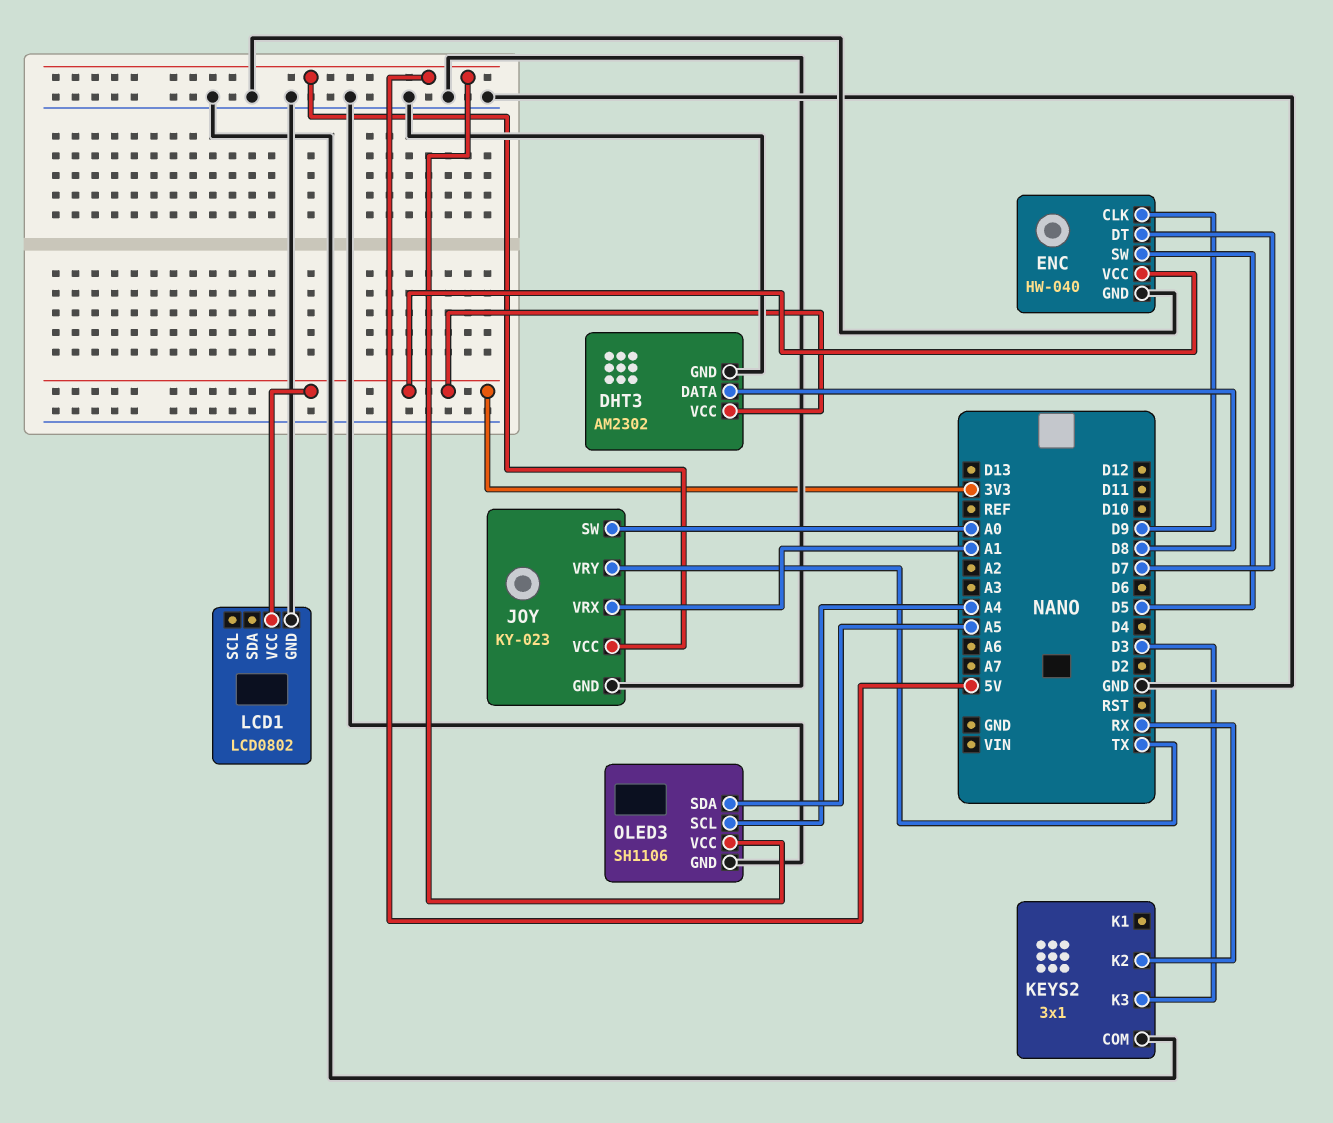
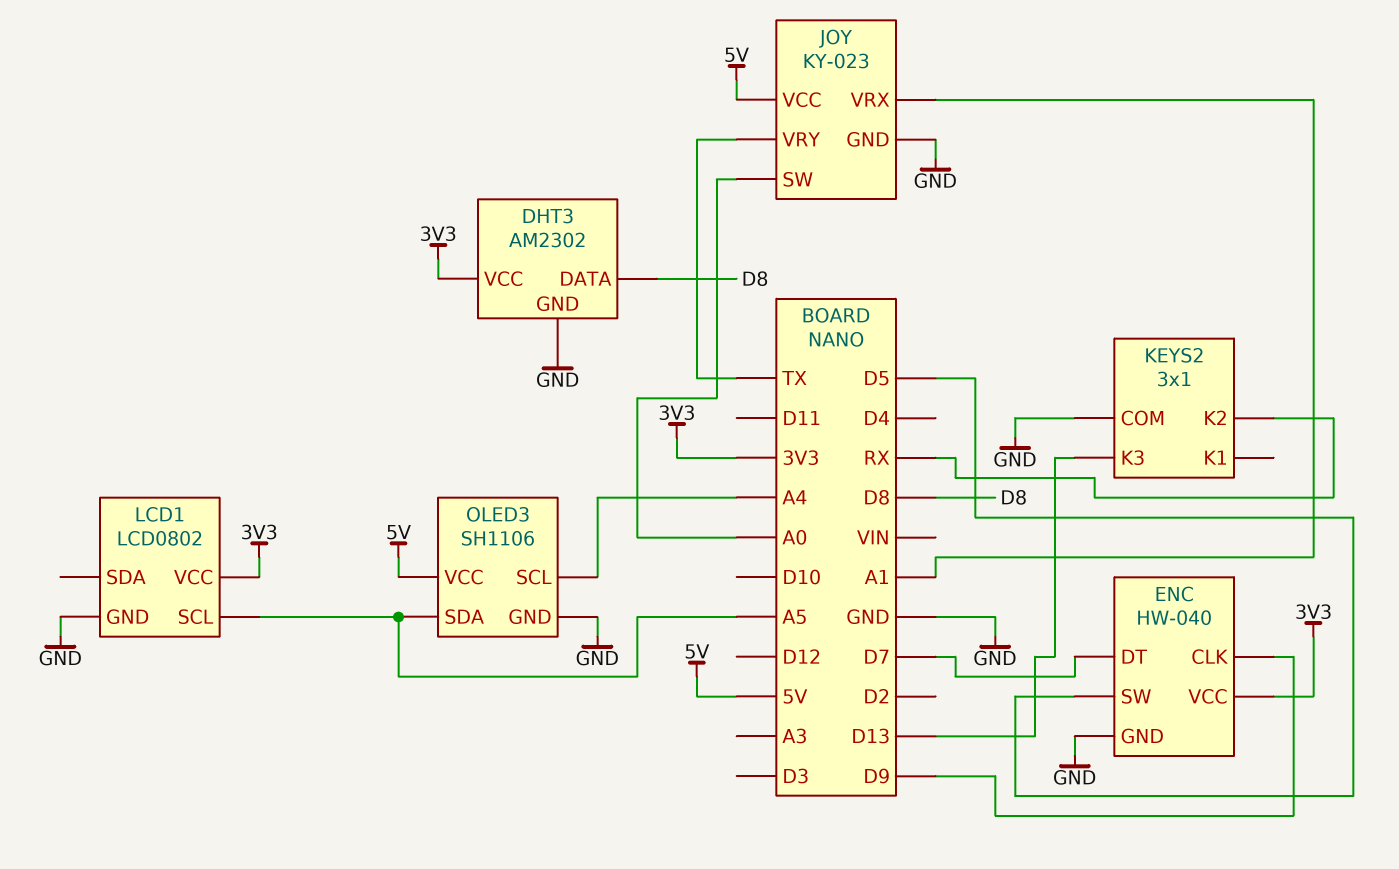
KEYS2 pin K3: D3 -> D13
LCD1 pin SCL: none -> A5

